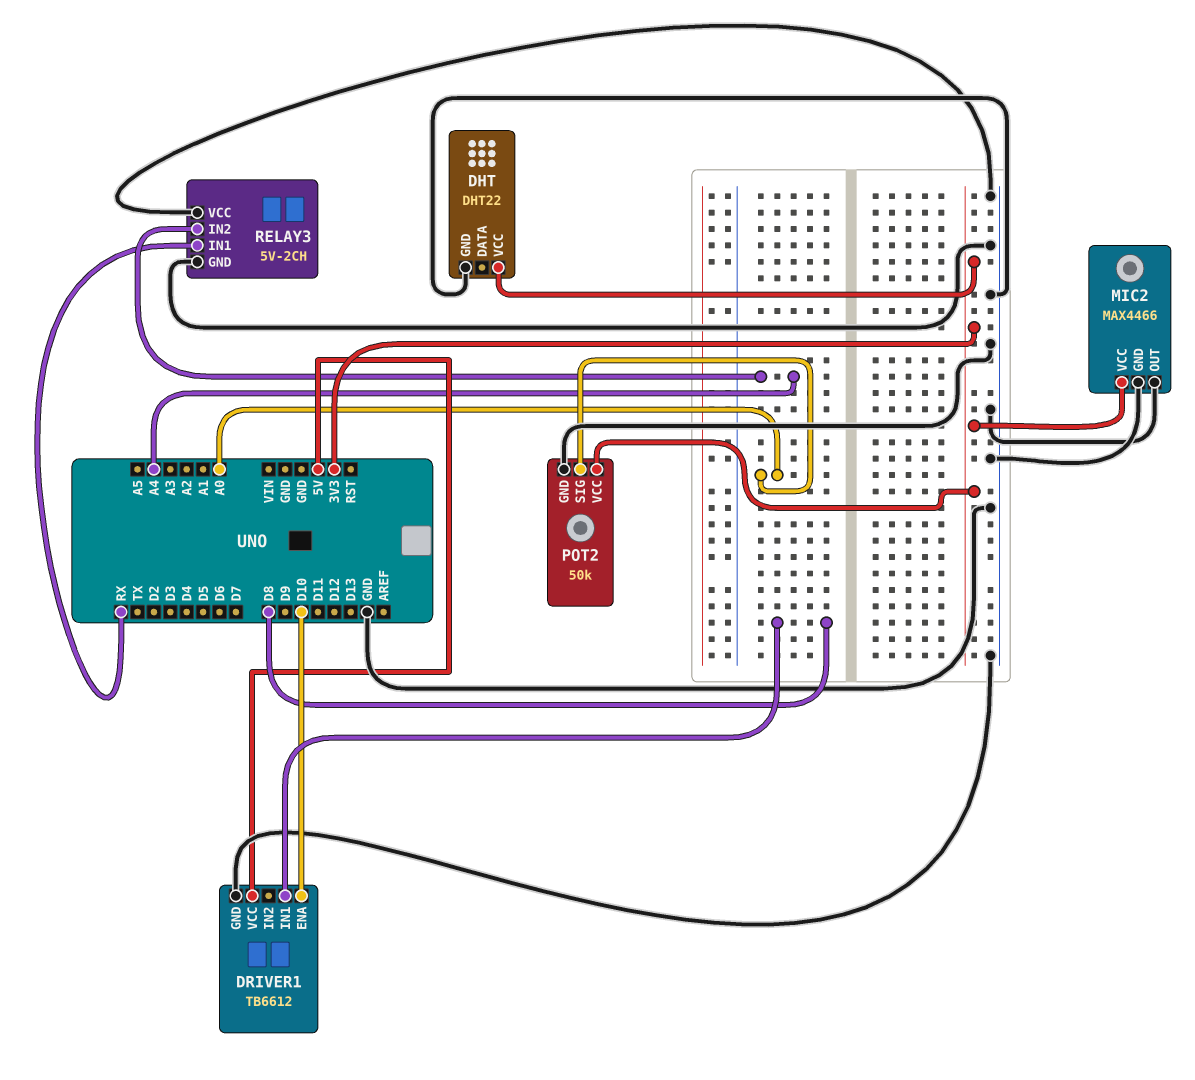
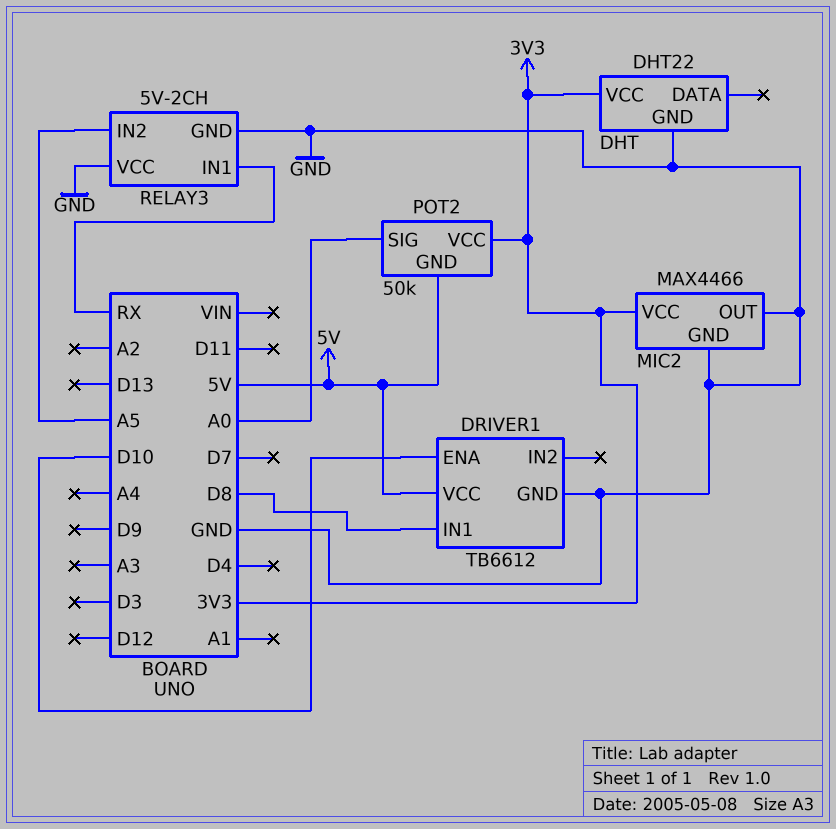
POT2 pin GND: GND -> 5V
RELAY3 pin IN2: A4 -> A5

